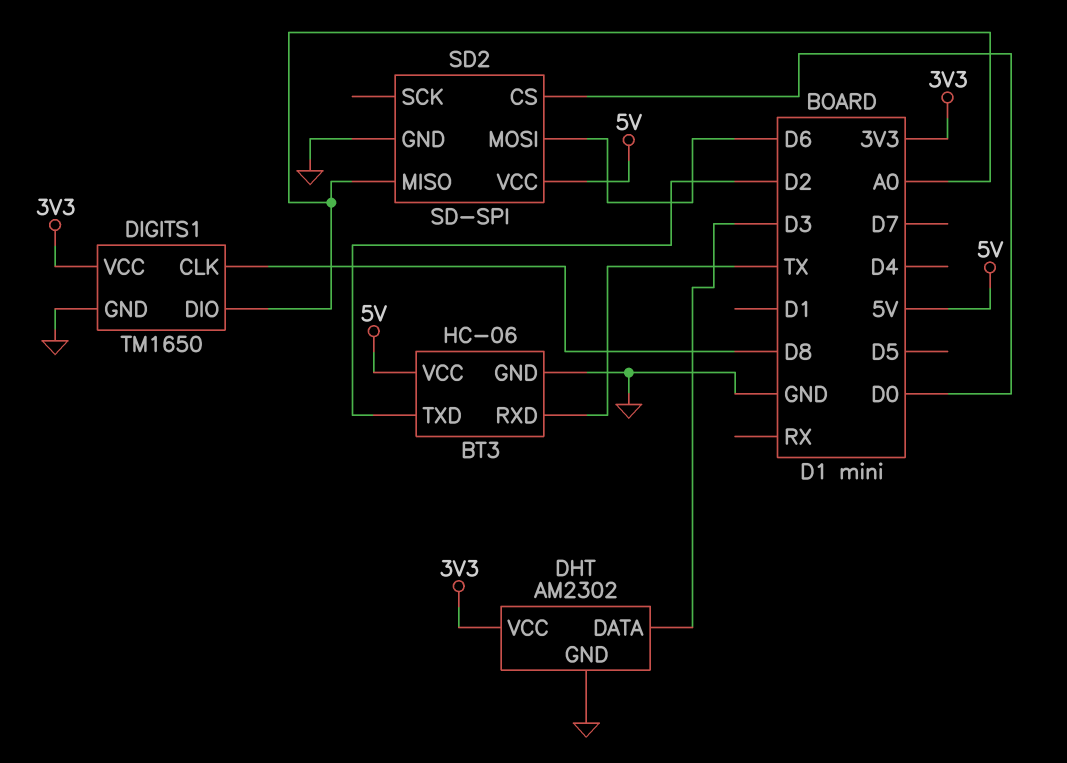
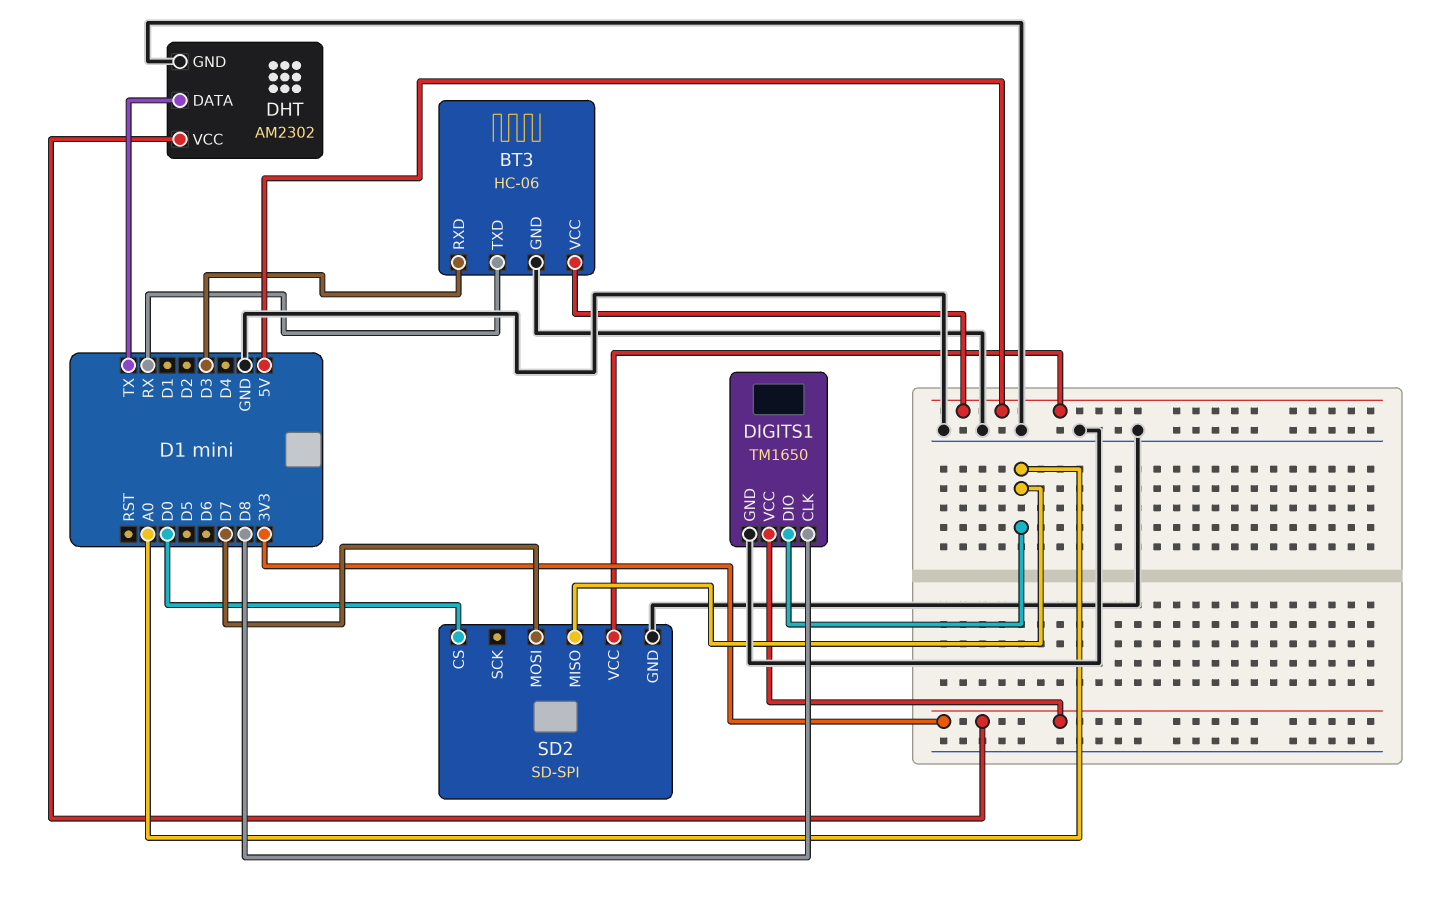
BT3 pin RXD: TX -> D3
BT3 pin TXD: D2 -> RX
DHT pin DATA: D3 -> TX
SD2 pin MOSI: D6 -> D7

